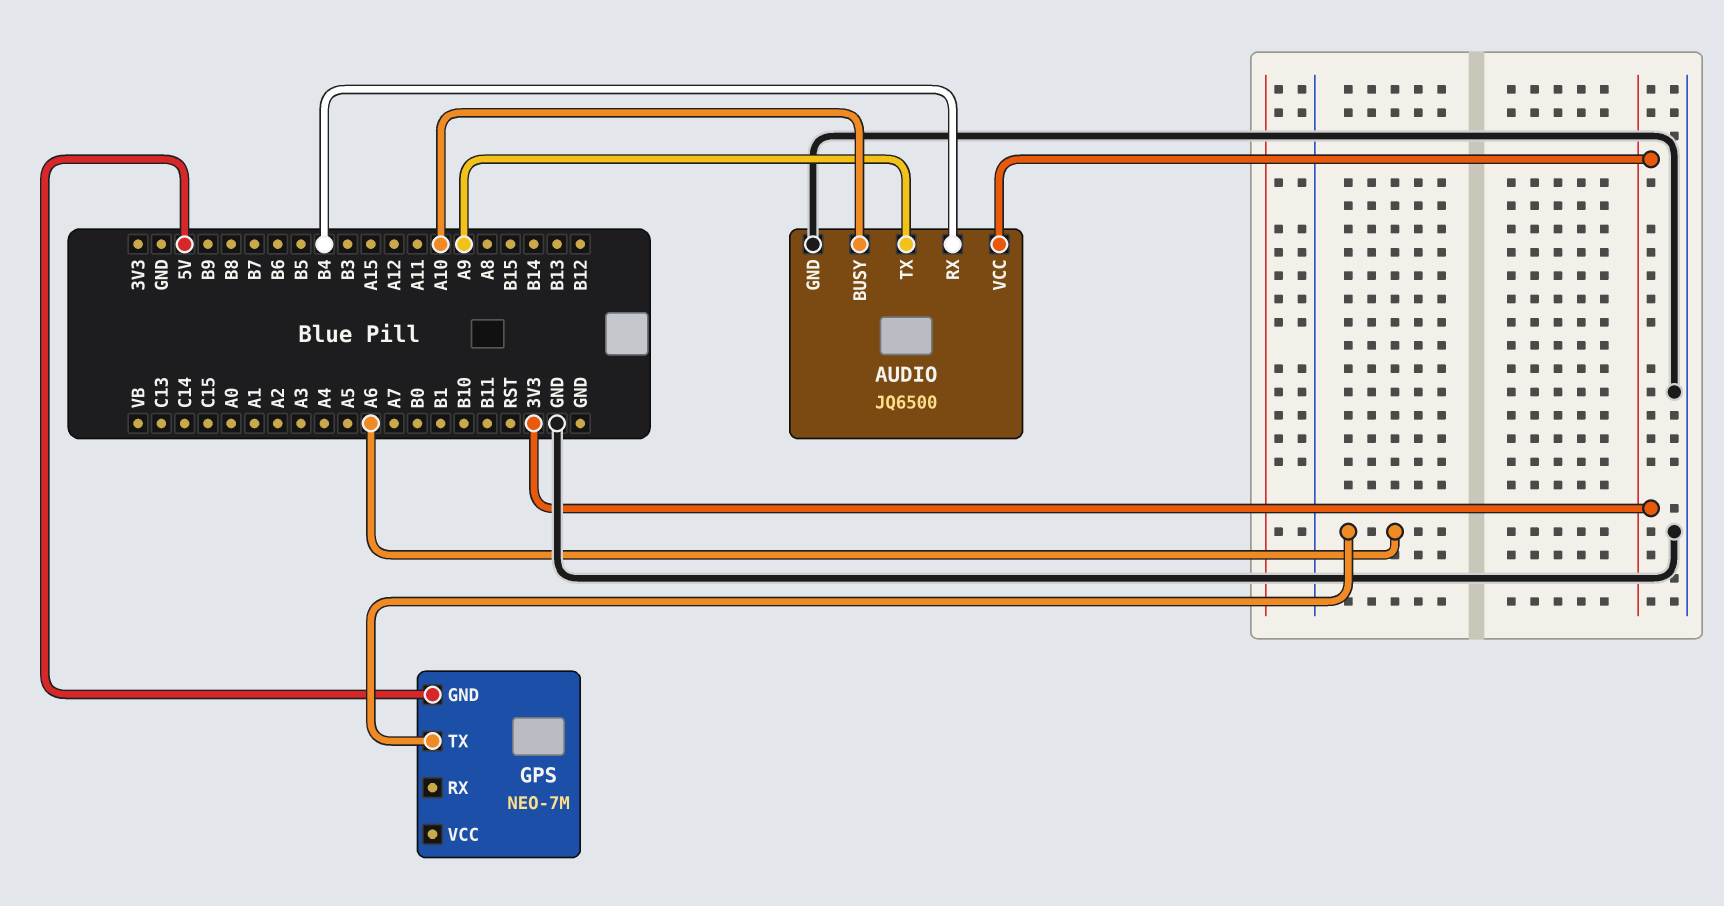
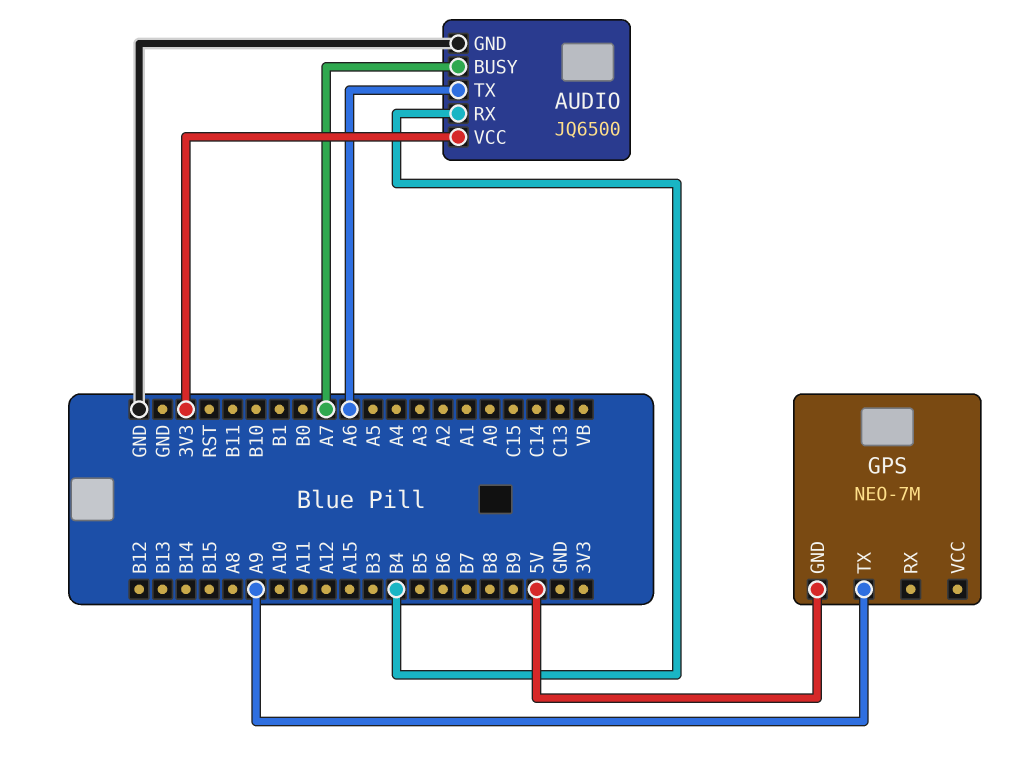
AUDIO pin BUSY: A10 -> A7
AUDIO pin TX: A9 -> A6
GPS pin TX: A6 -> A9

